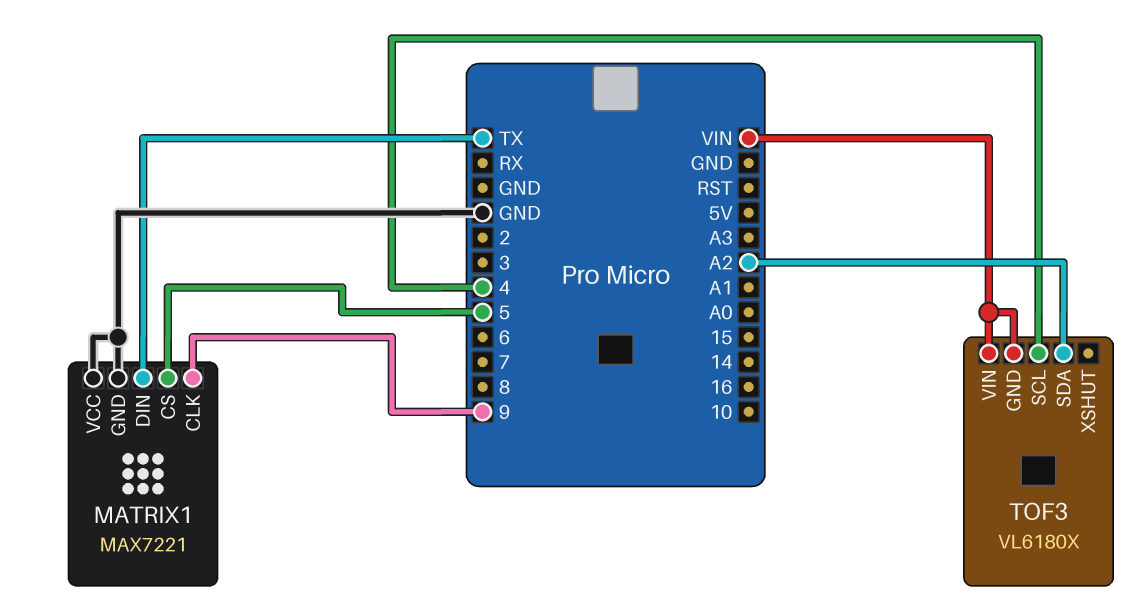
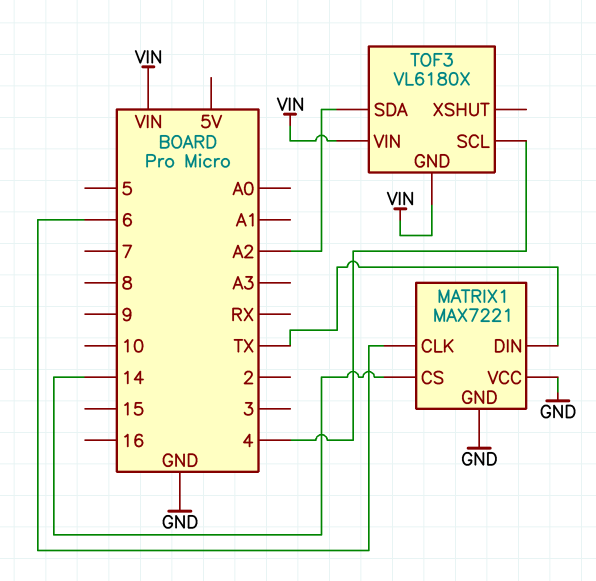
MATRIX1 pin CLK: 9 -> 6
MATRIX1 pin CS: 5 -> 14

